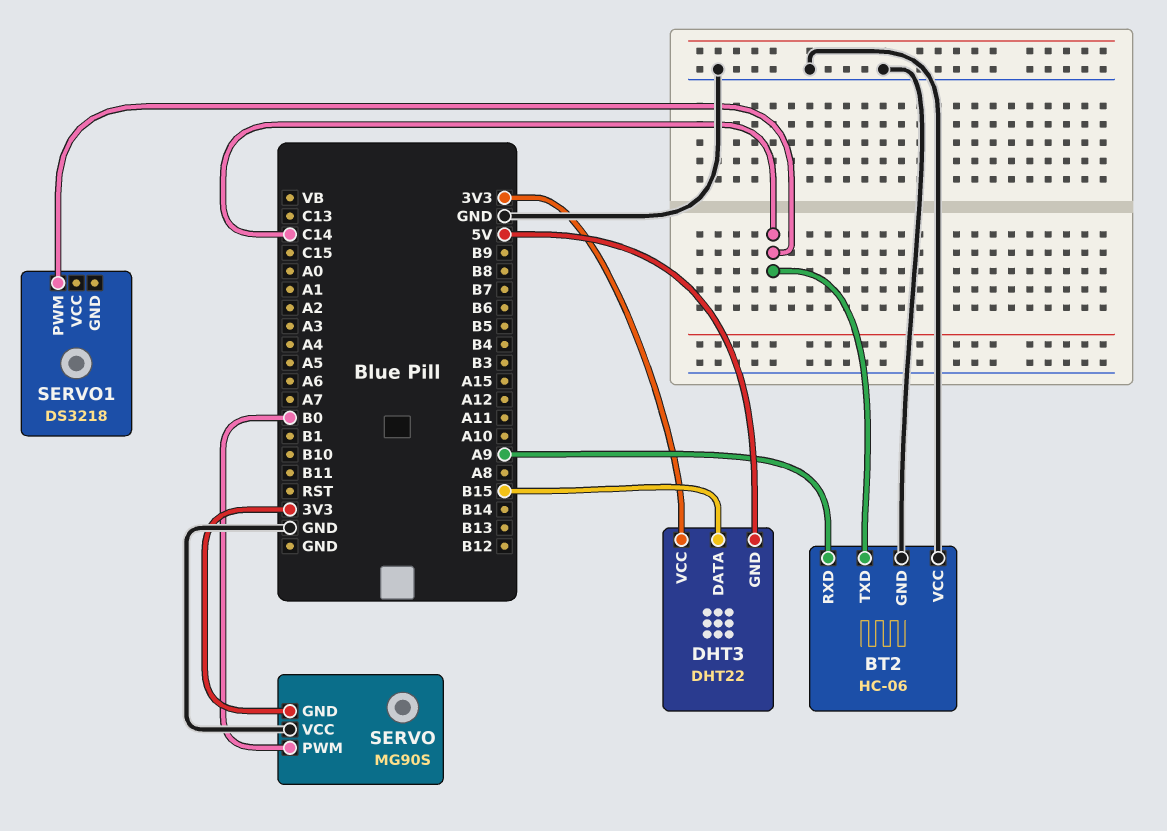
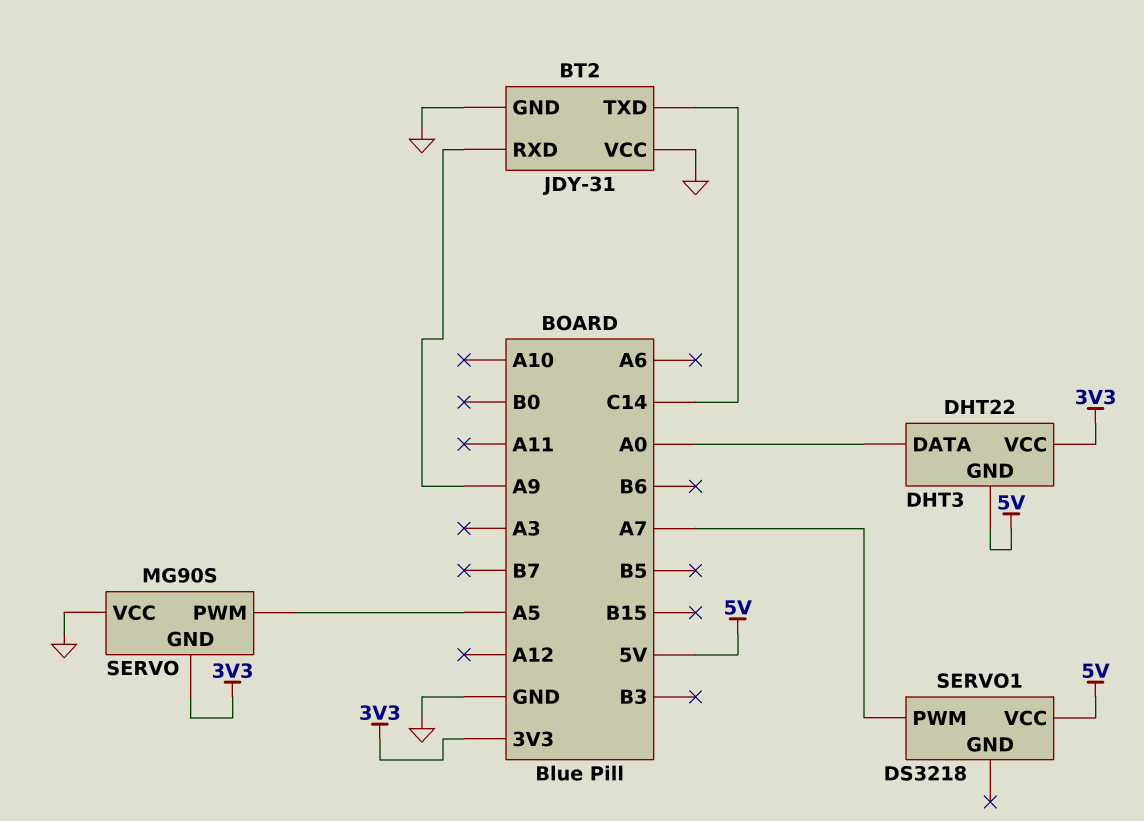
BT2: HC-06 -> JDY-31
DHT3 pin DATA: B15 -> A0
SERVO pin PWM: B0 -> A5
SERVO1 pin PWM: C14 -> A7
SERVO1 pin VCC: none -> 5V

